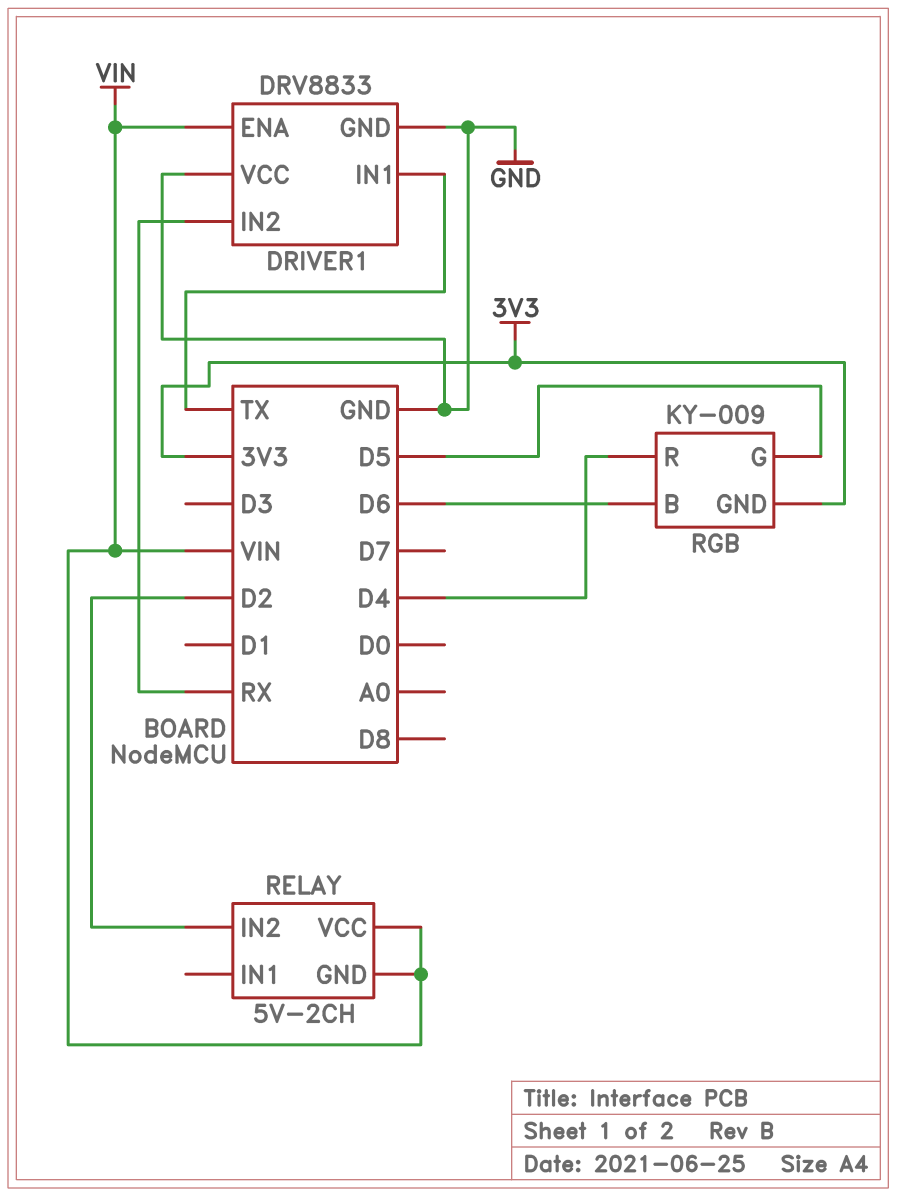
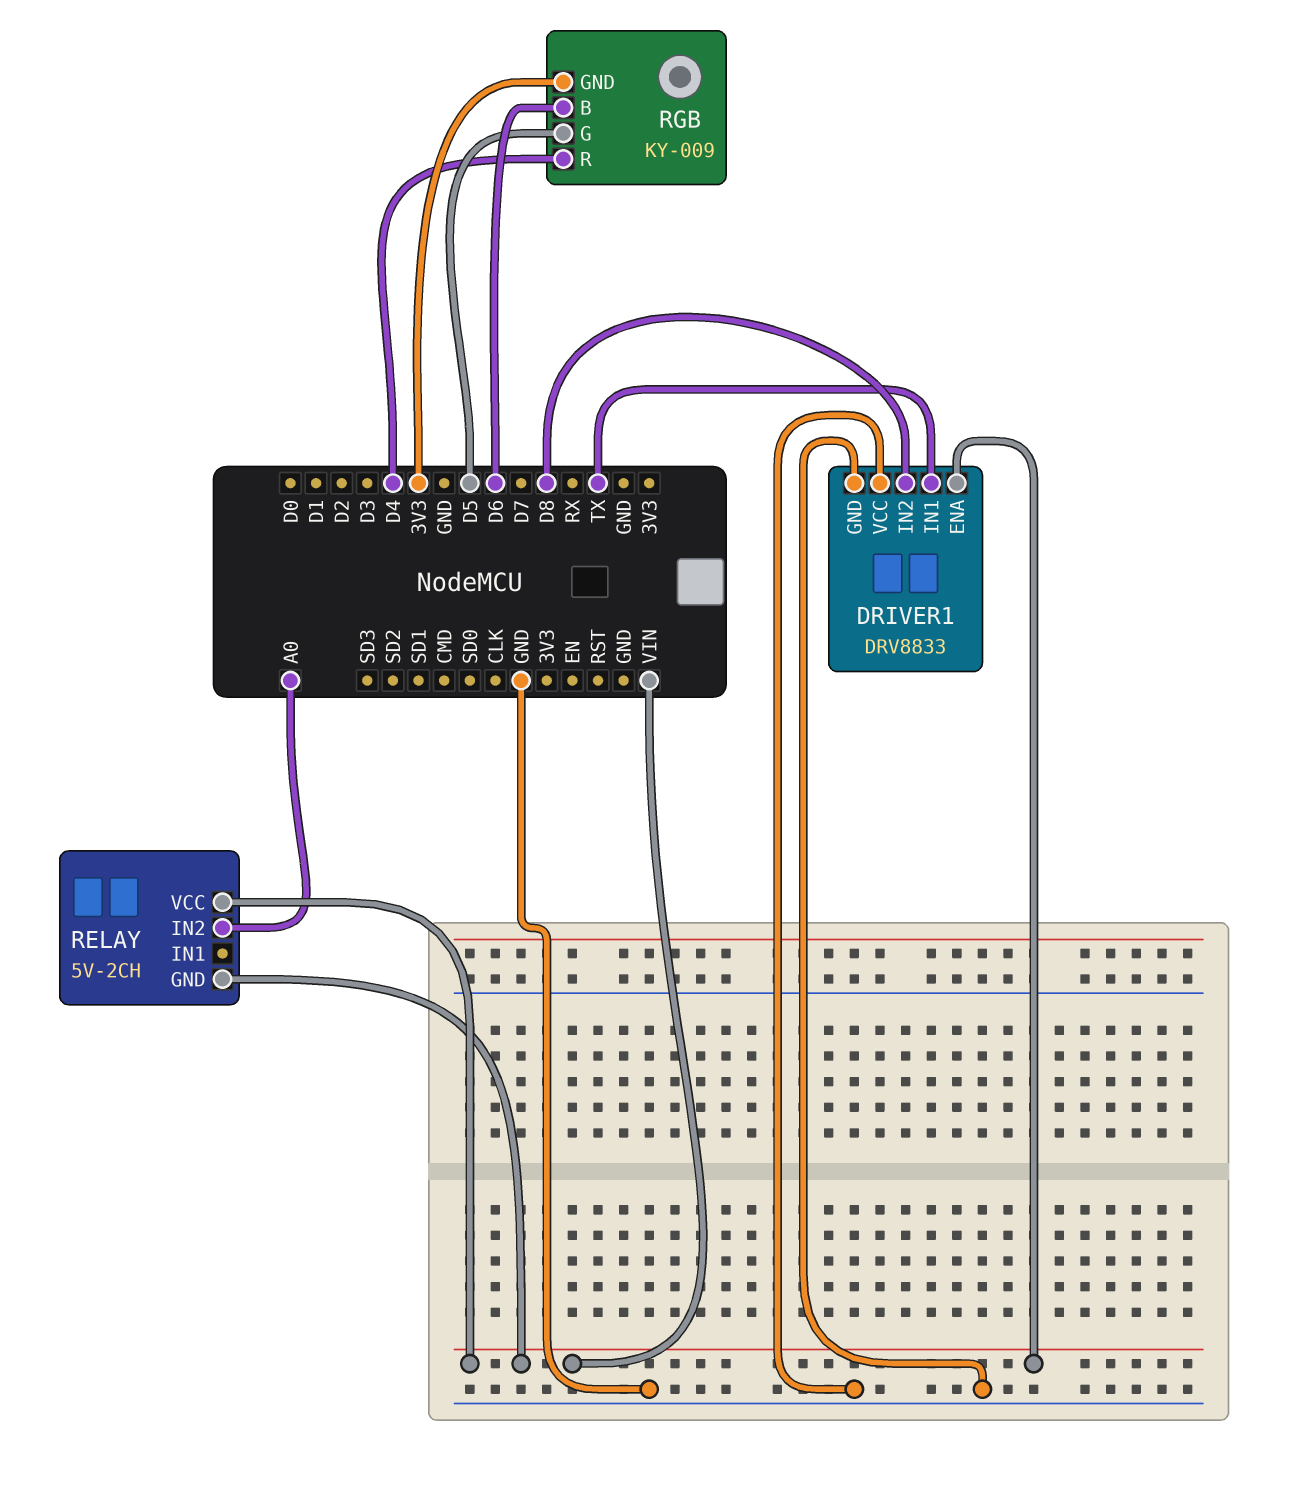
DRIVER1 pin IN2: RX -> D8
RELAY pin IN2: D2 -> A0

